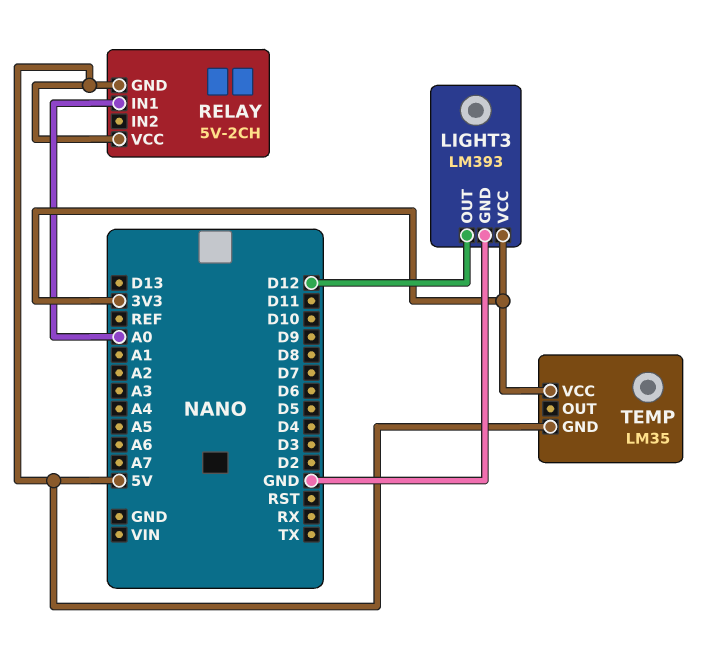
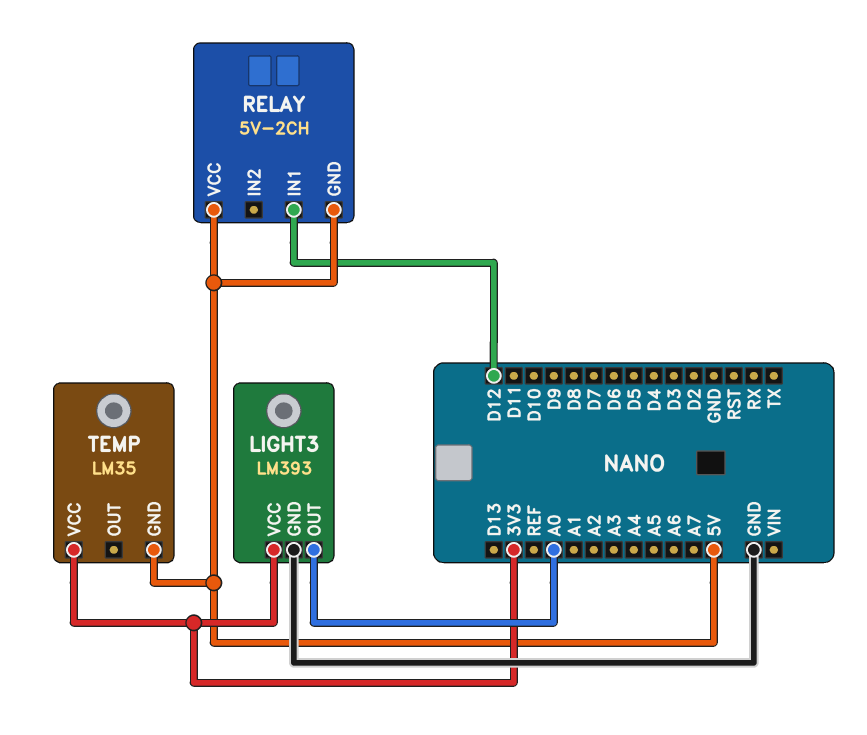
LIGHT3 pin OUT: D12 -> A0
RELAY pin IN1: A0 -> D12

